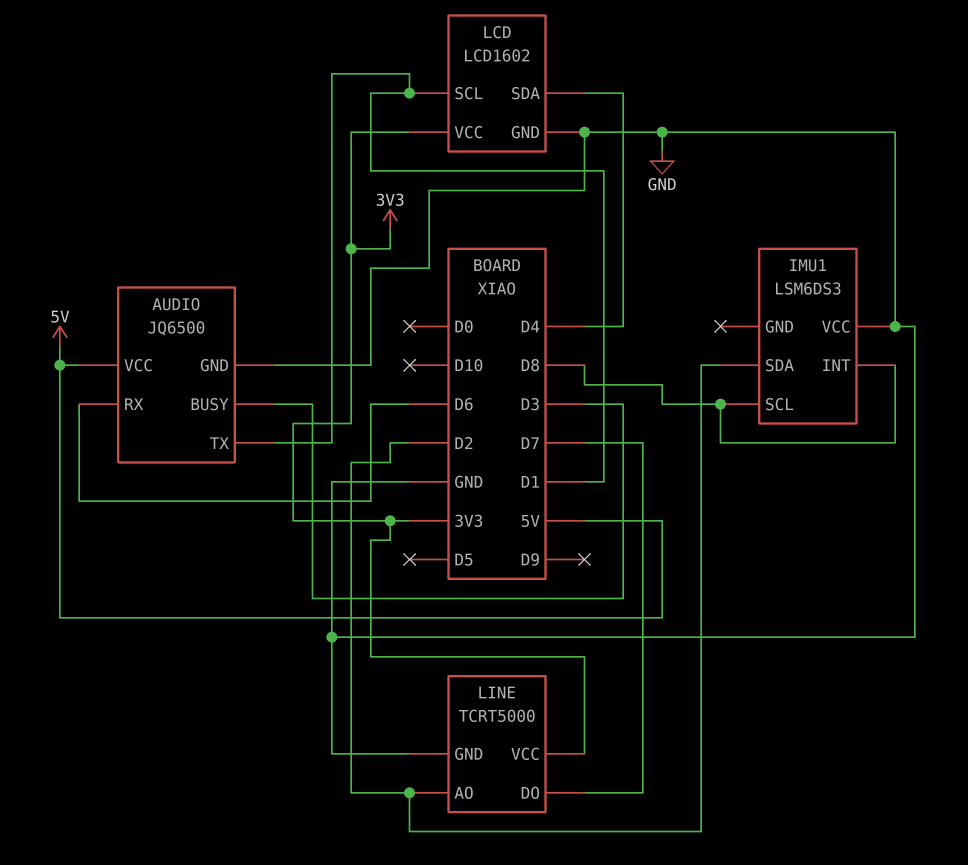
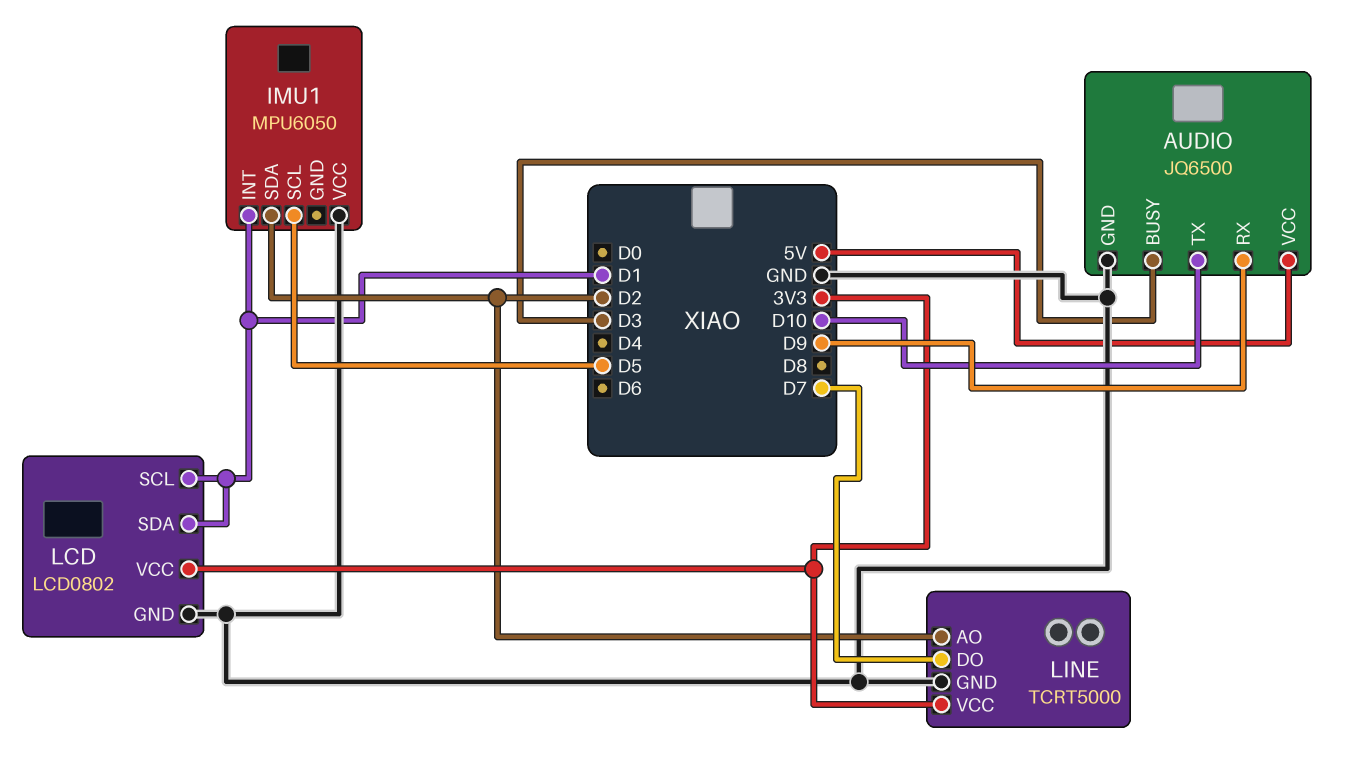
AUDIO pin RX: D6 -> D9
AUDIO pin TX: D1 -> D10
IMU1: LSM6DS3 -> MPU6050
IMU1 pin INT: D8 -> D1
IMU1 pin SCL: D8 -> D5
LCD: LCD1602 -> LCD0802
LCD pin SDA: D4 -> D1

